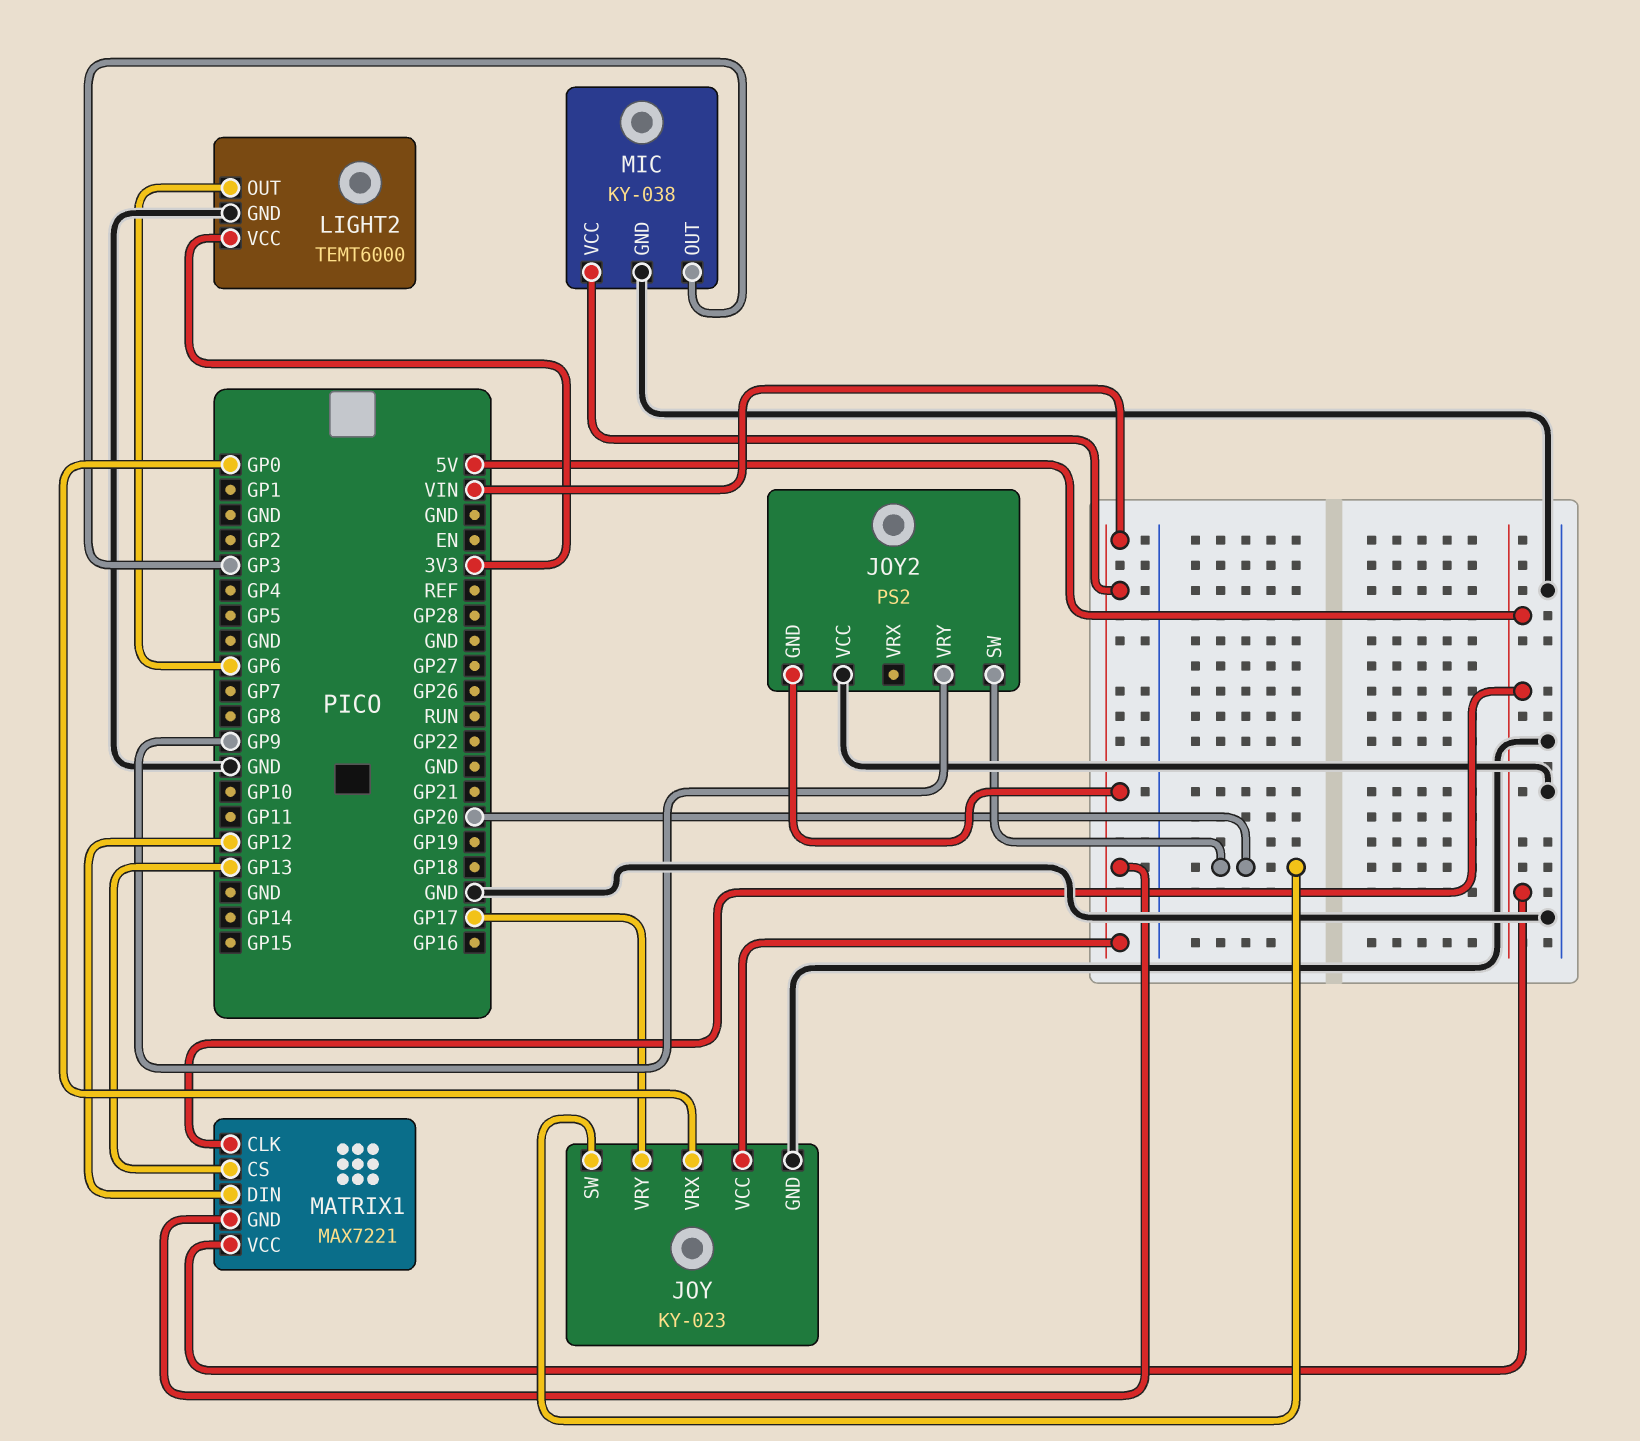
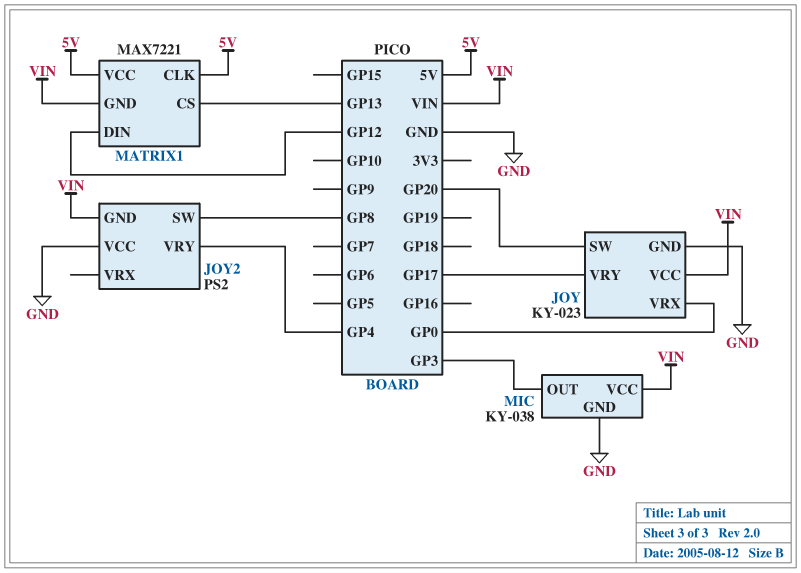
JOY2 pin SW: GP20 -> GP8
JOY2 pin VRY: GP9 -> GP4
LIGHT2: TEMT6000 -> none
LIGHT2 pin GND: GND -> none
LIGHT2 pin OUT: GP6 -> none
LIGHT2 pin VCC: 3V3 -> none

